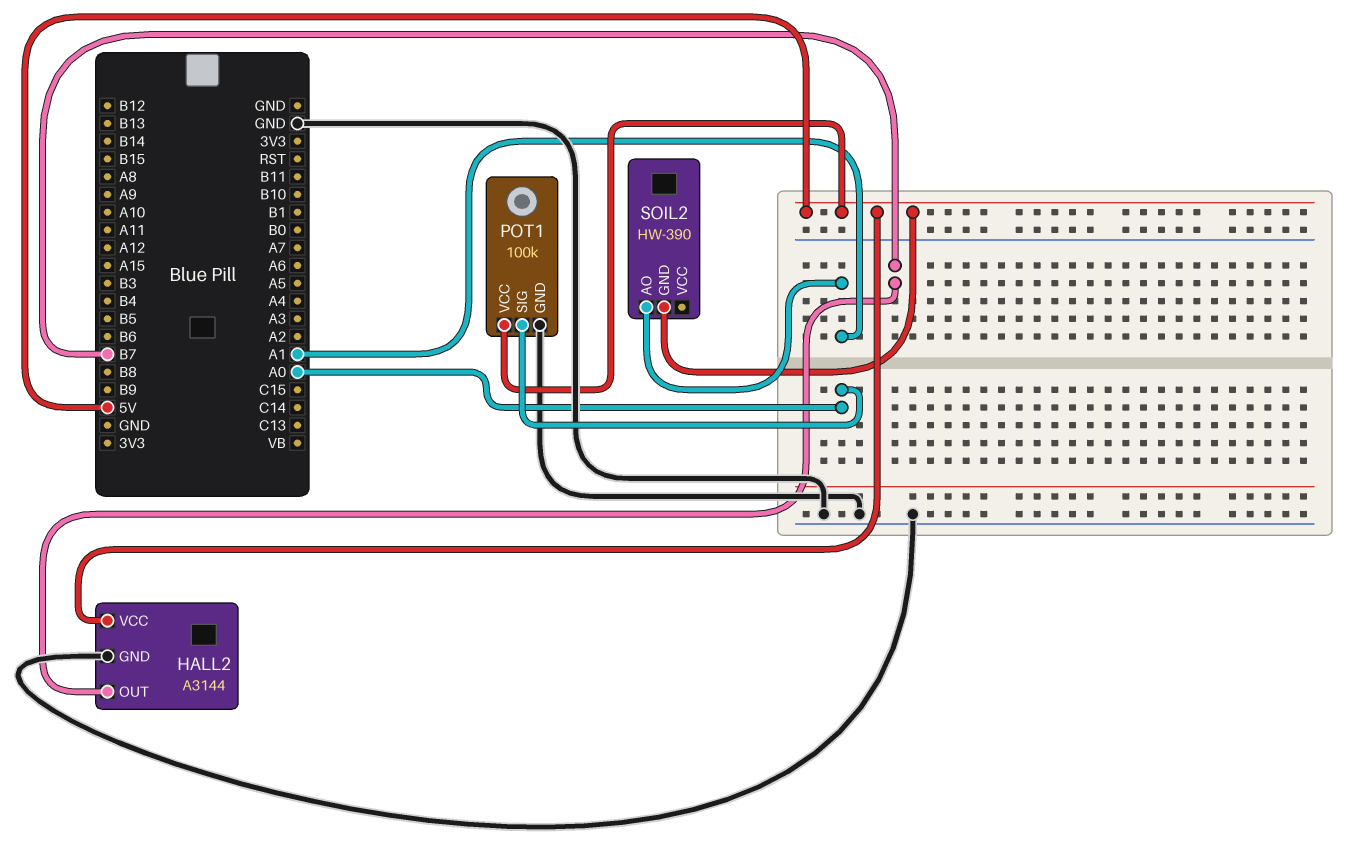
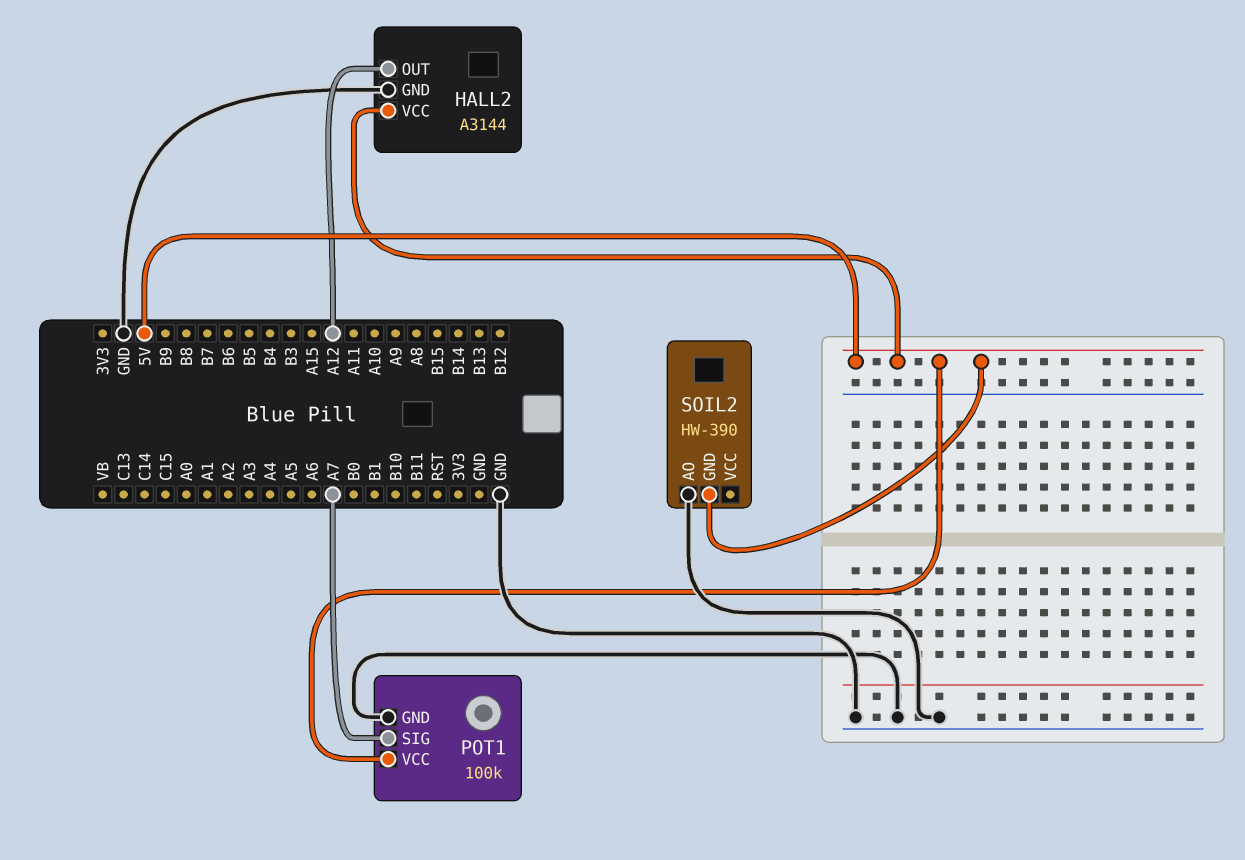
HALL2 pin OUT: B7 -> A12
POT1 pin SIG: A0 -> A7
SOIL2 pin AO: A1 -> GND

